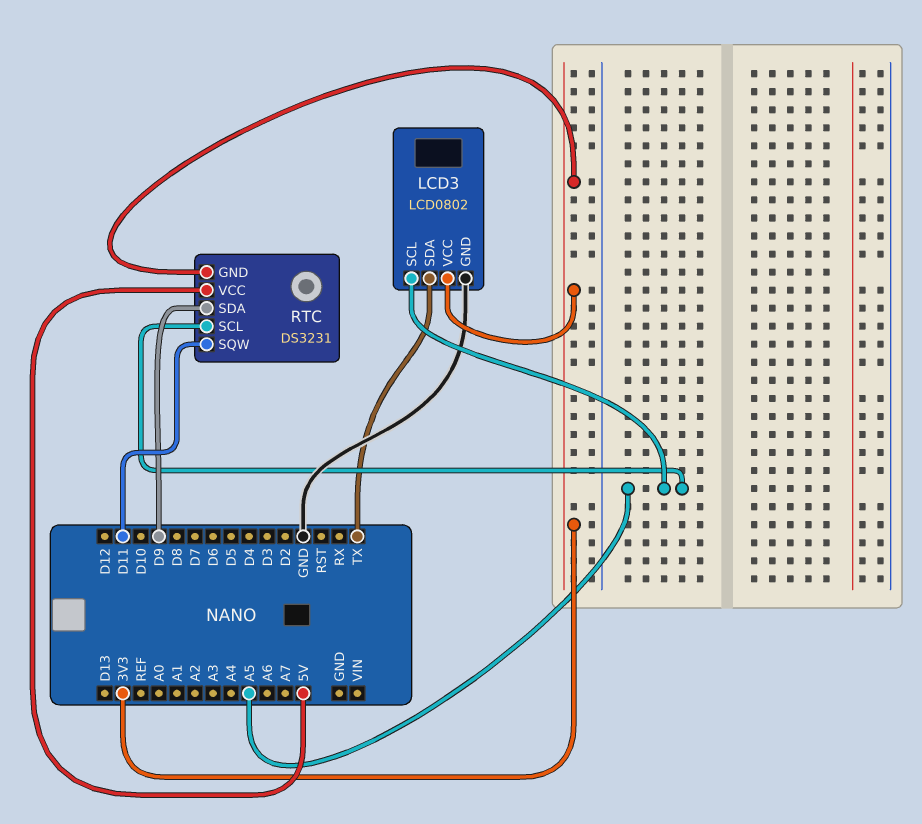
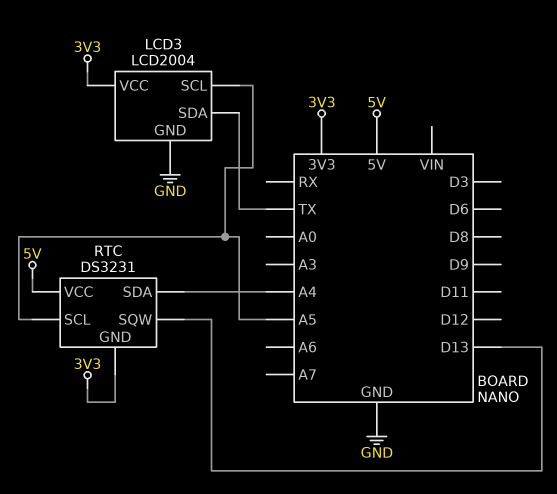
LCD3: LCD0802 -> LCD2004
RTC pin SDA: D9 -> A4
RTC pin SQW: D11 -> D13

